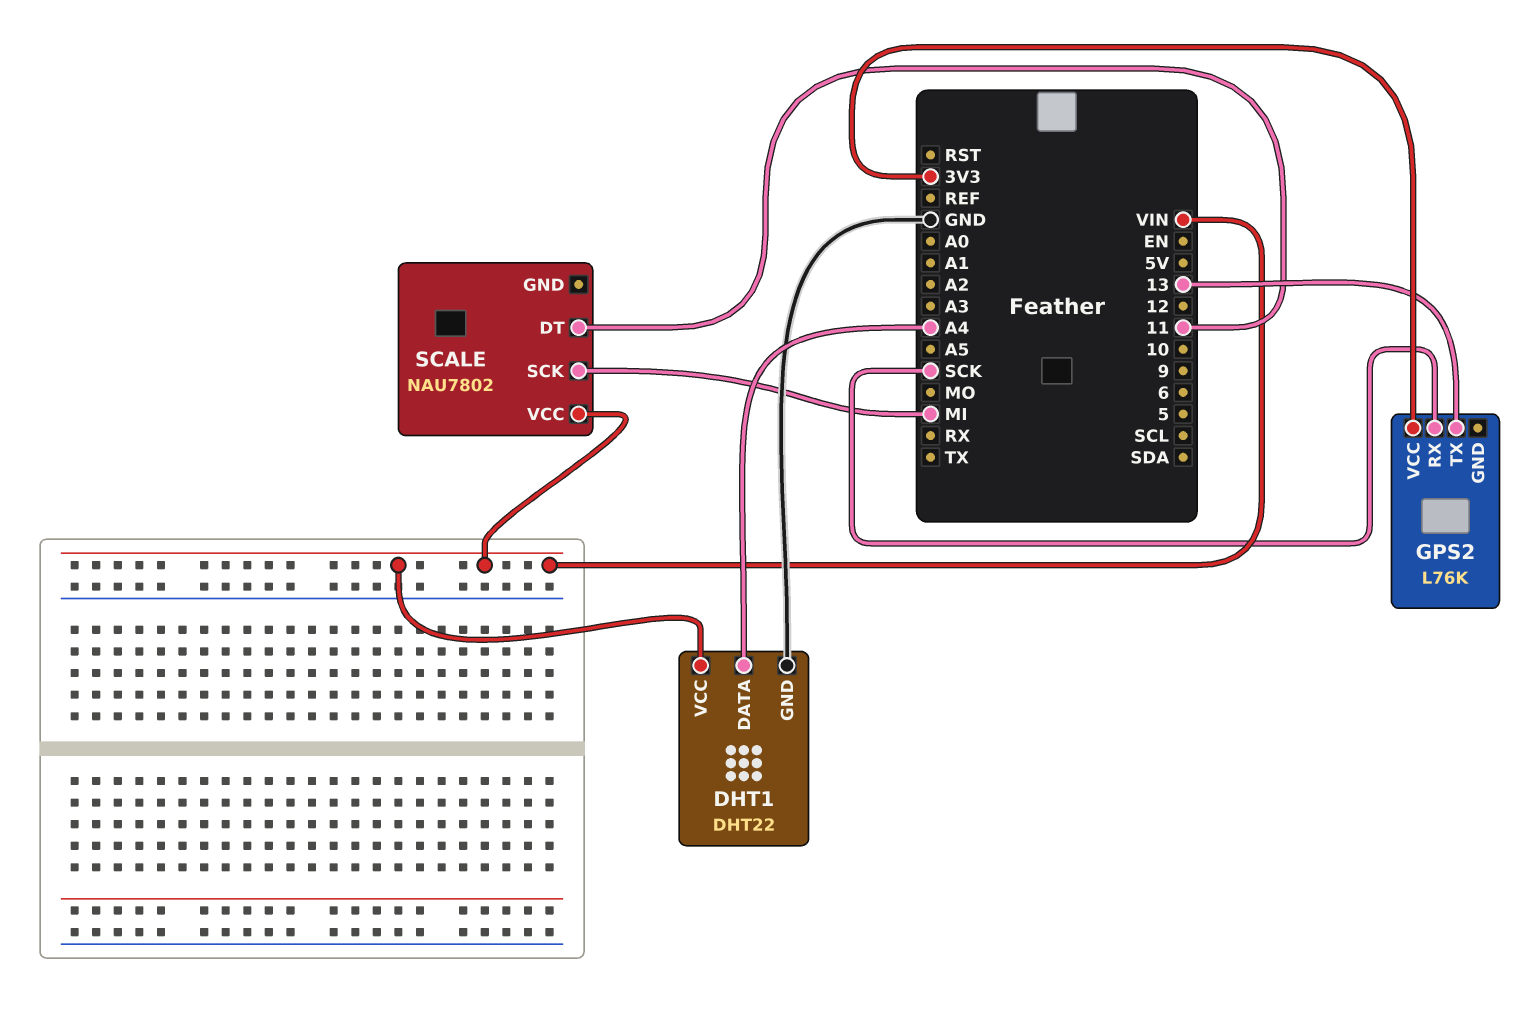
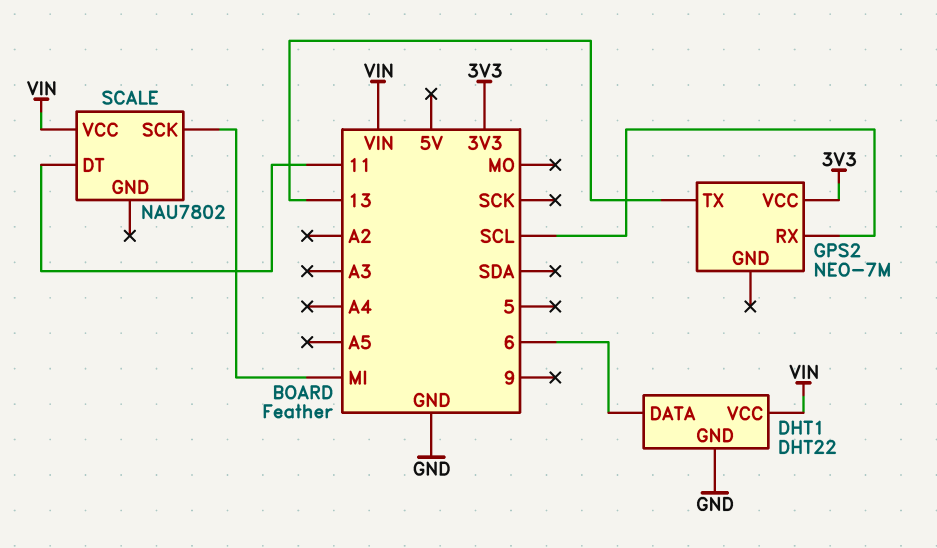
DHT1 pin DATA: A4 -> 6
GPS2: L76K -> NEO-7M
GPS2 pin RX: SCK -> SCL

